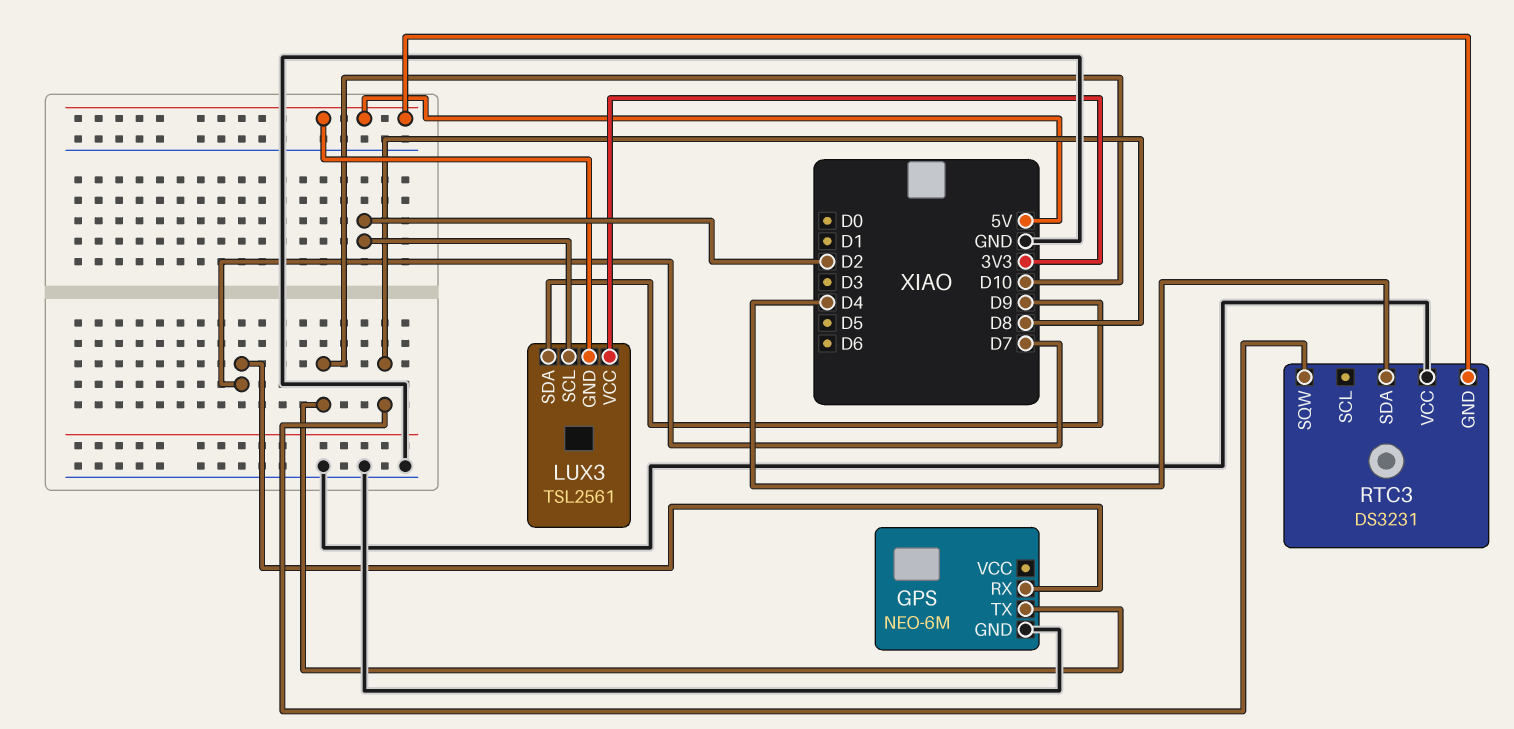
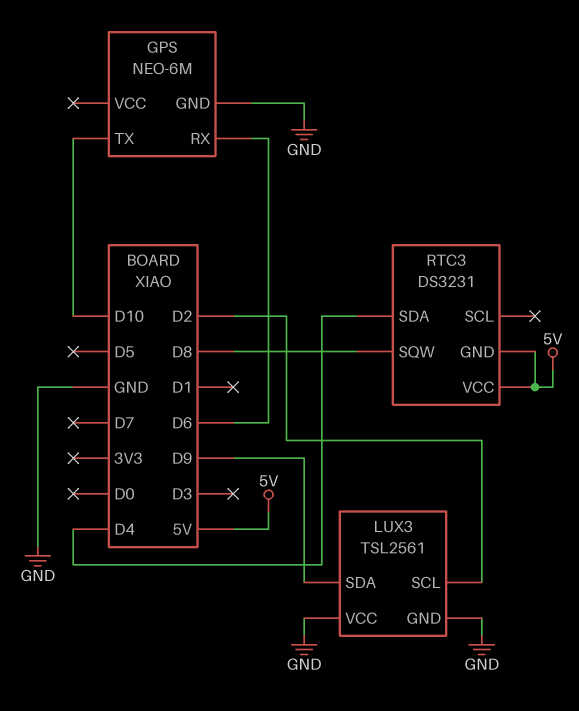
GPS pin RX: D7 -> D6
LUX3 pin GND: 5V -> GND
LUX3 pin VCC: 3V3 -> GND
RTC3 pin VCC: GND -> 5V

